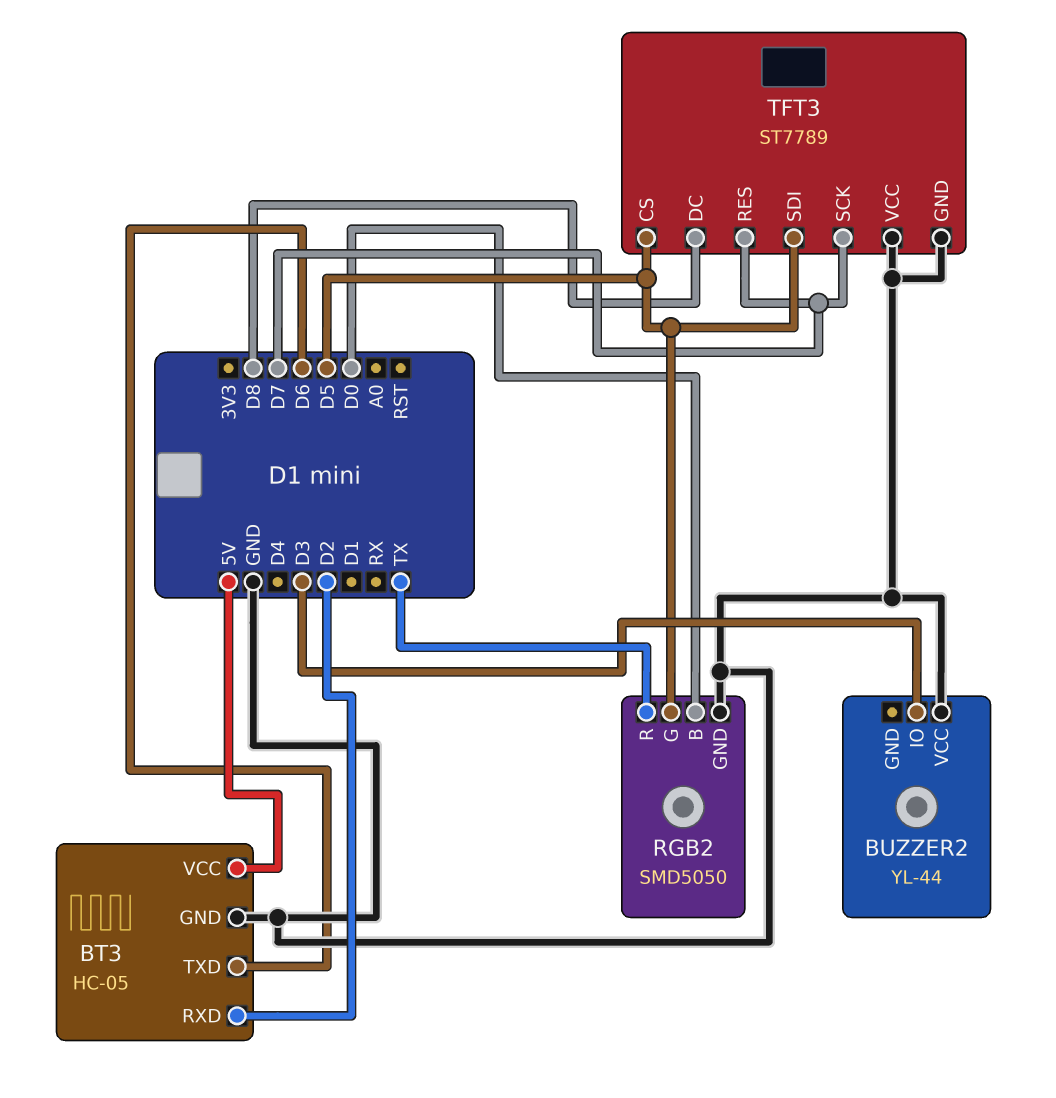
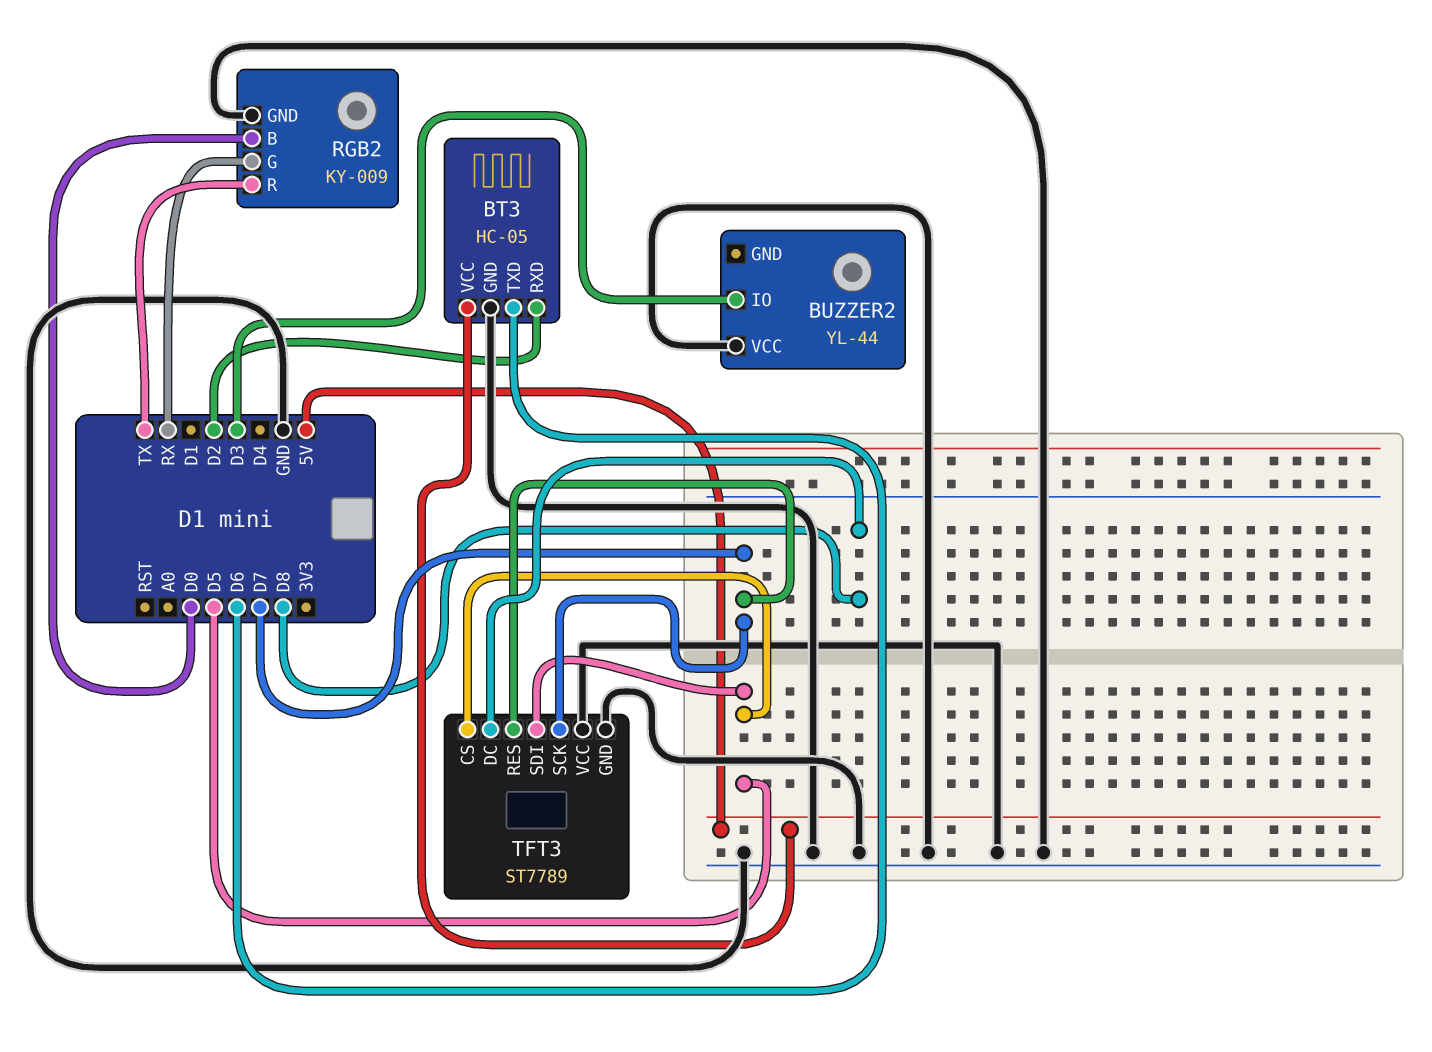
RGB2: SMD5050 -> KY-009
RGB2 pin G: D5 -> RX

